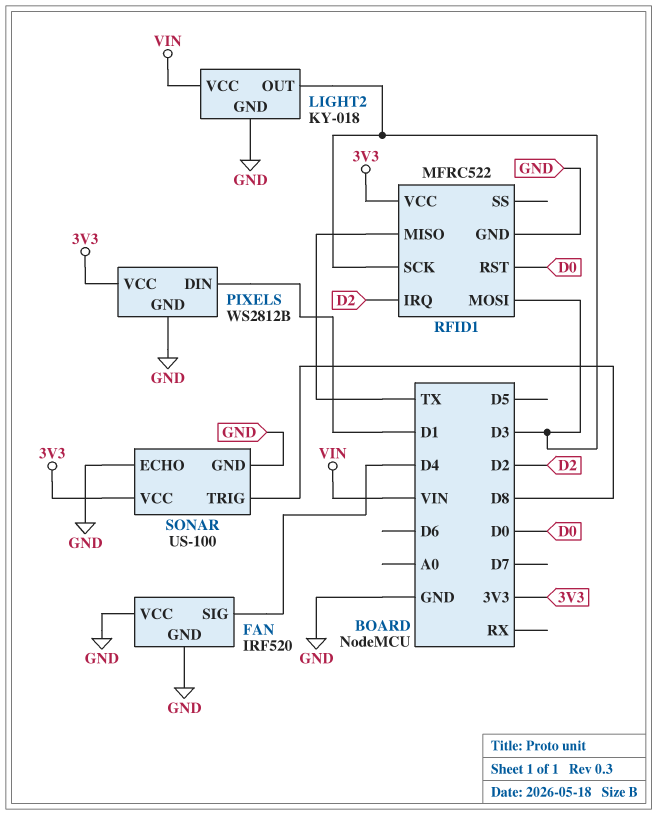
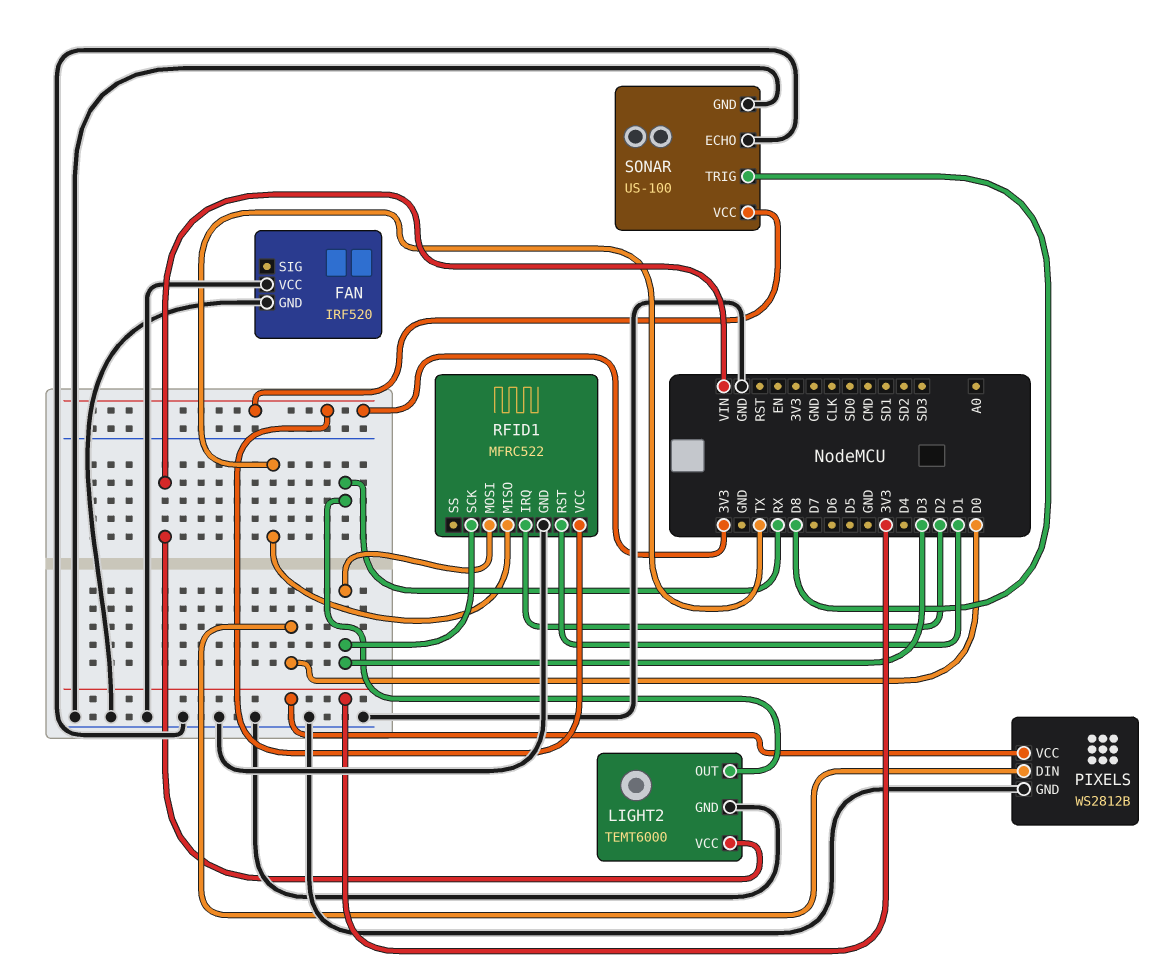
FAN pin SIG: D4 -> none
LIGHT2: KY-018 -> TEMT6000
LIGHT2 pin OUT: D3 -> RX
PIXELS pin DIN: D1 -> D0
RFID1 pin RST: D0 -> D1

